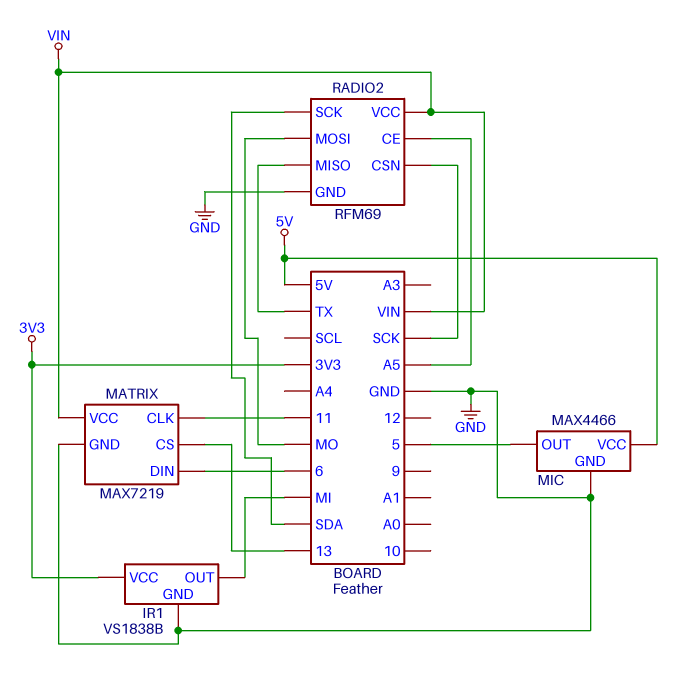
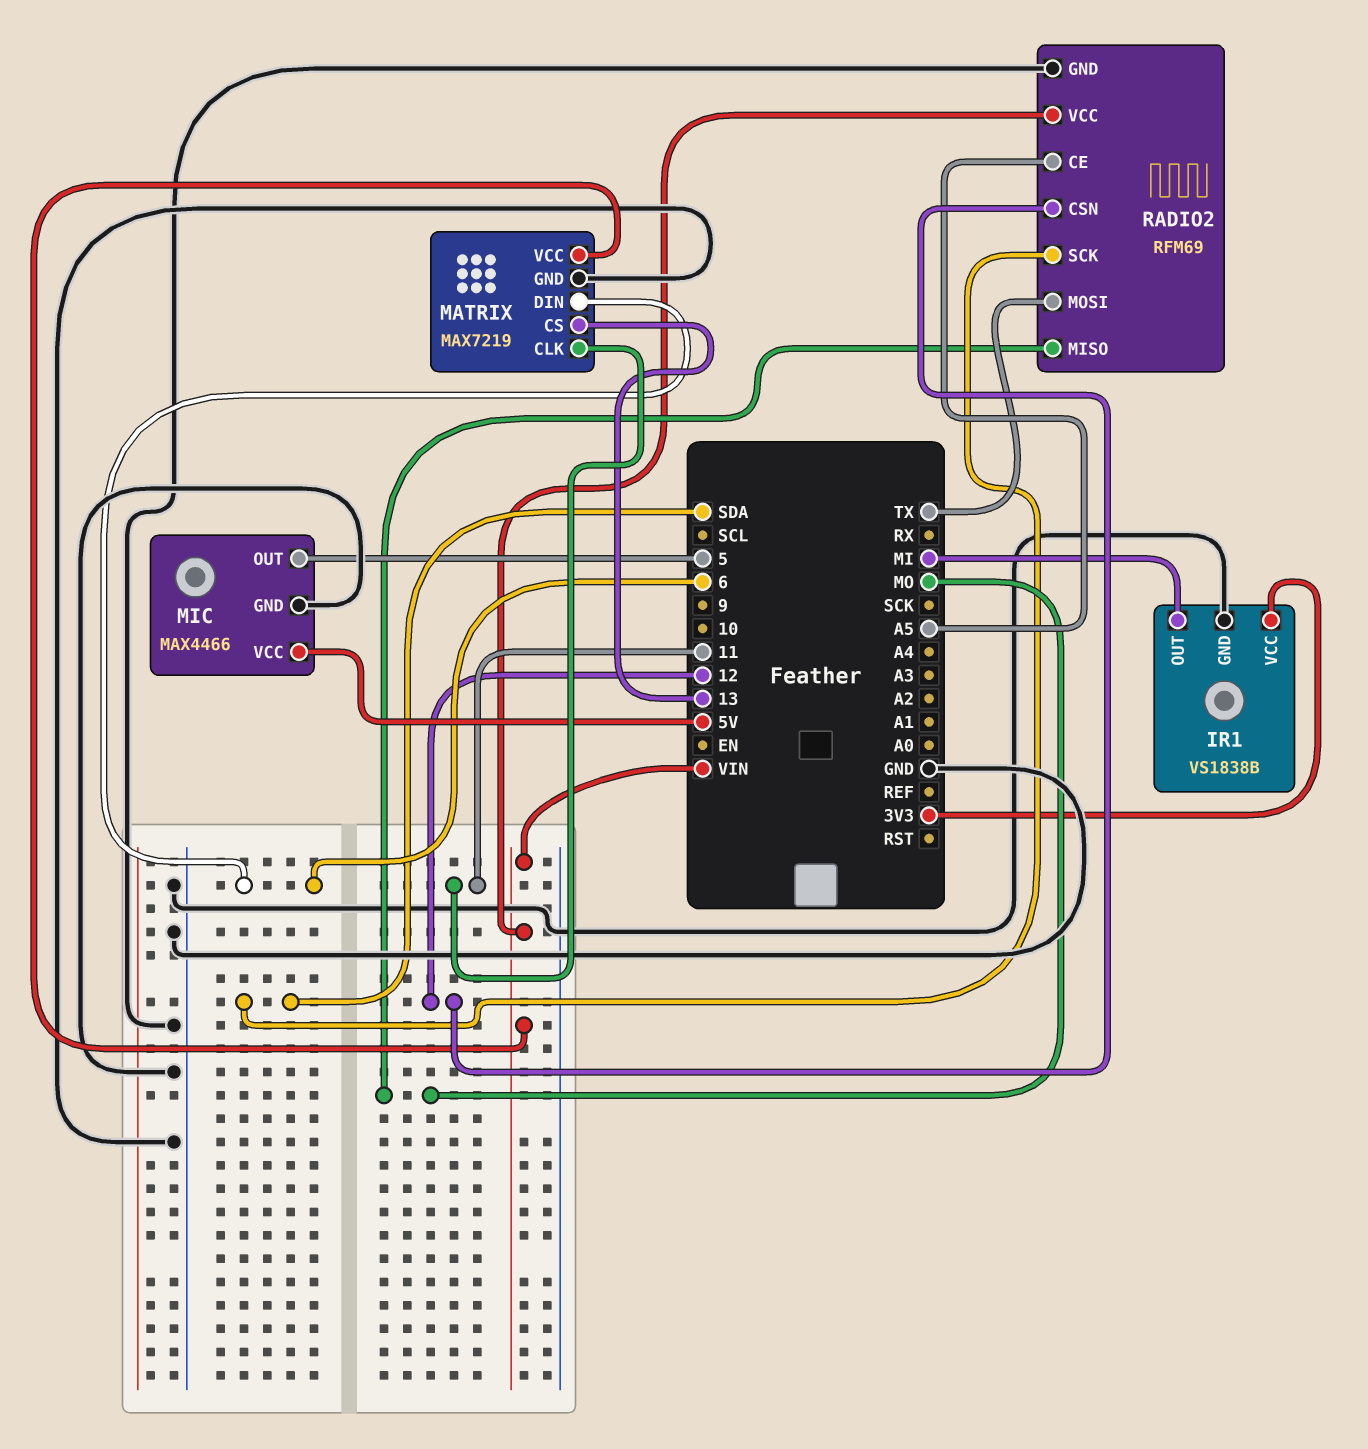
RADIO2 pin CSN: SCK -> 12
RADIO2 pin MISO: TX -> MO
RADIO2 pin MOSI: MO -> TX

